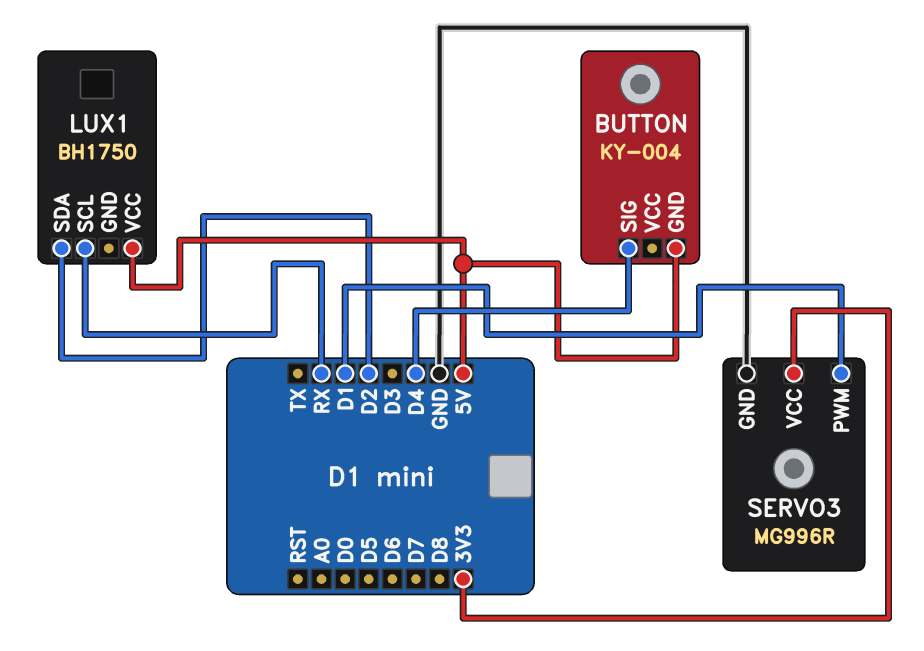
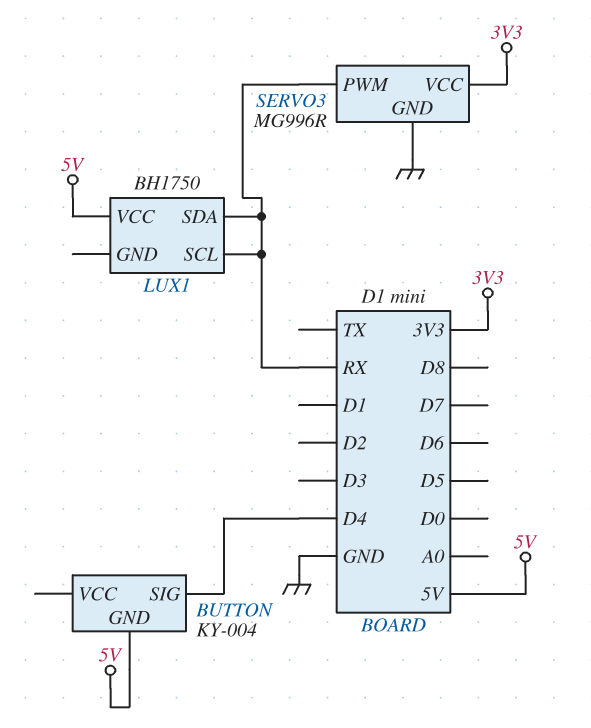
LUX1 pin SDA: D2 -> RX
SERVO3 pin PWM: D1 -> RX

